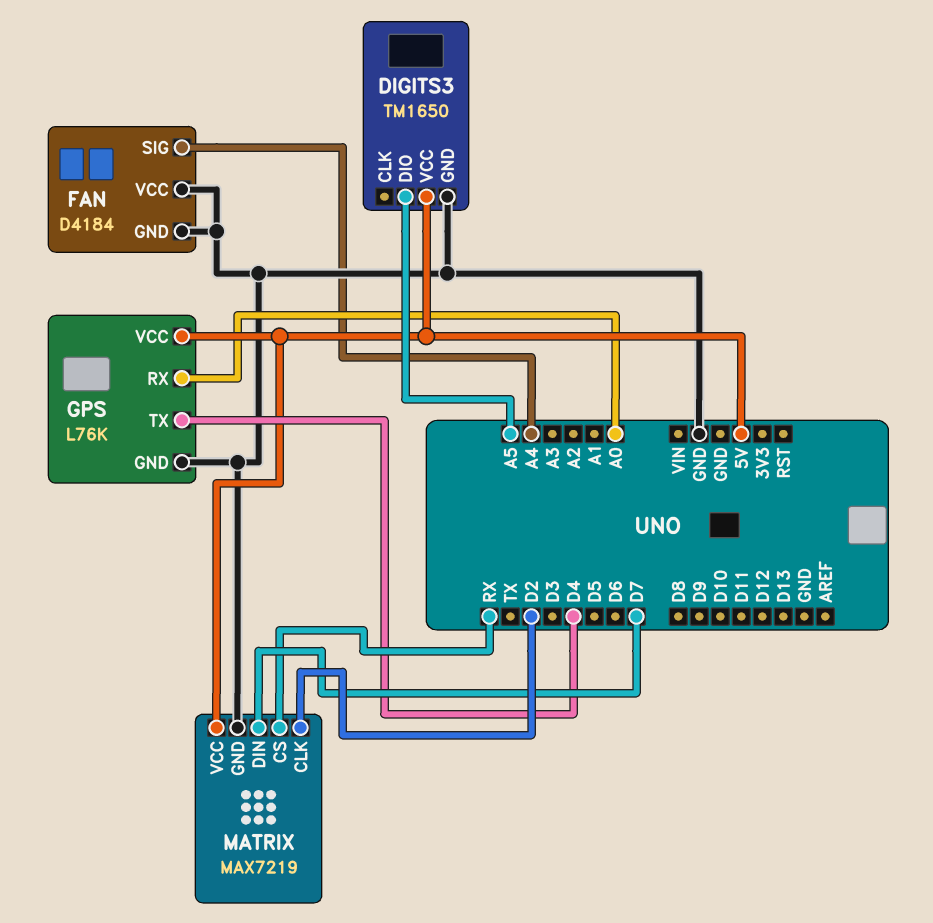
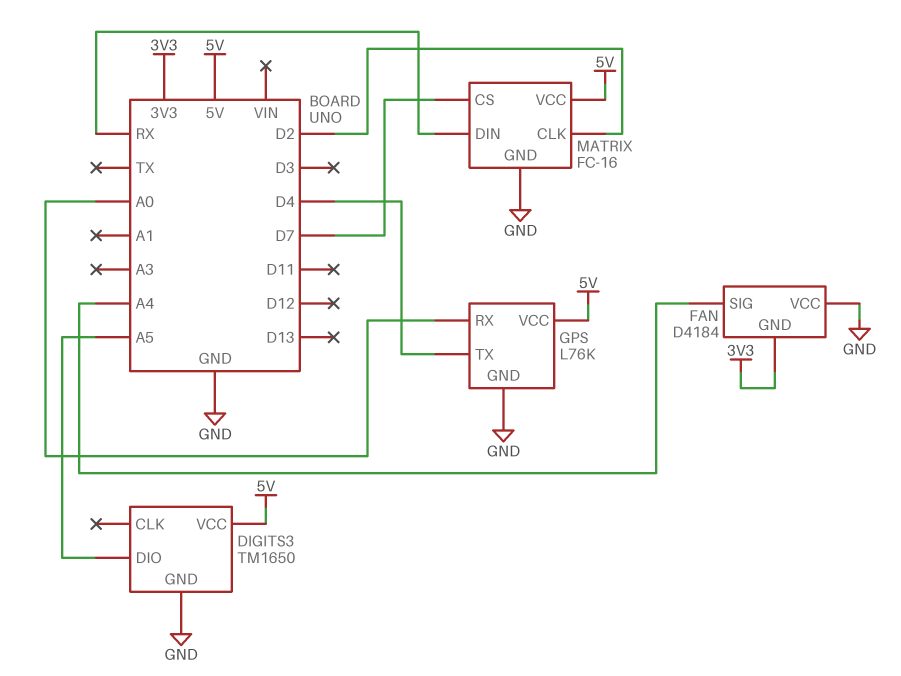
FAN pin GND: GND -> 3V3
MATRIX: MAX7219 -> FC-16
MATRIX pin CS: RX -> D7
MATRIX pin DIN: D7 -> RX

